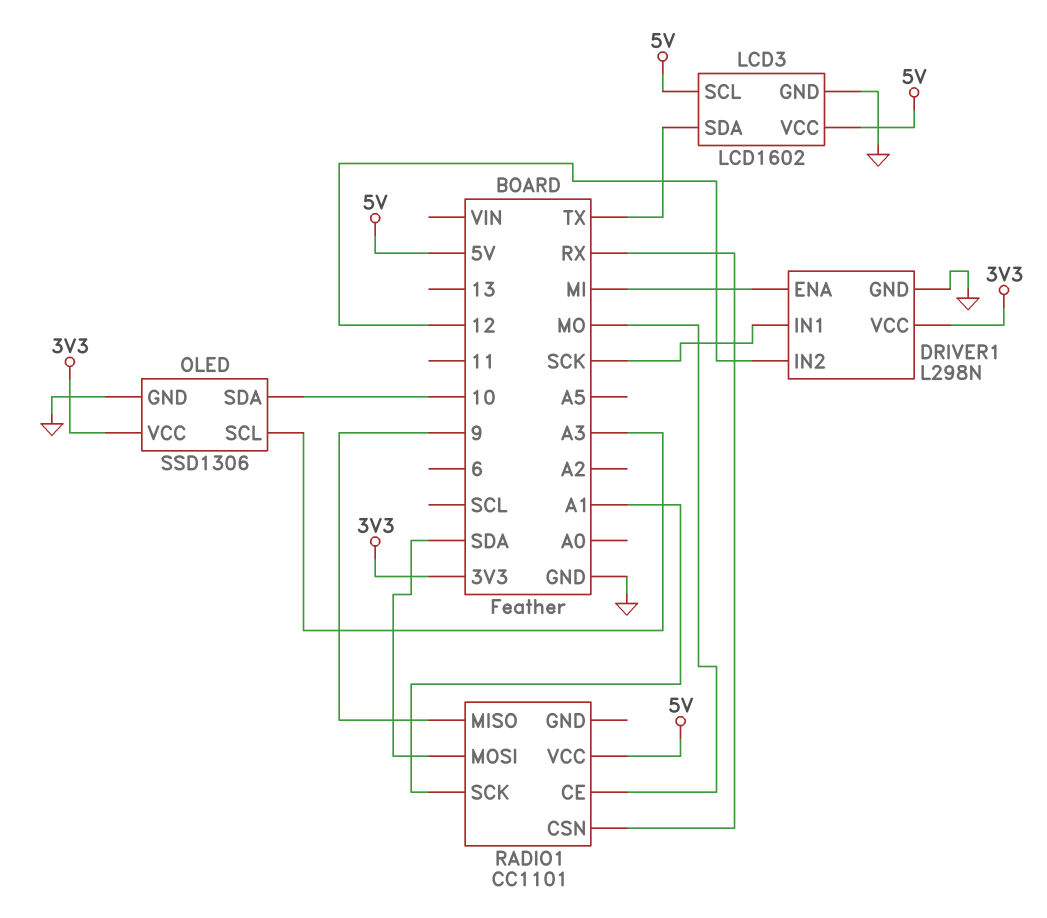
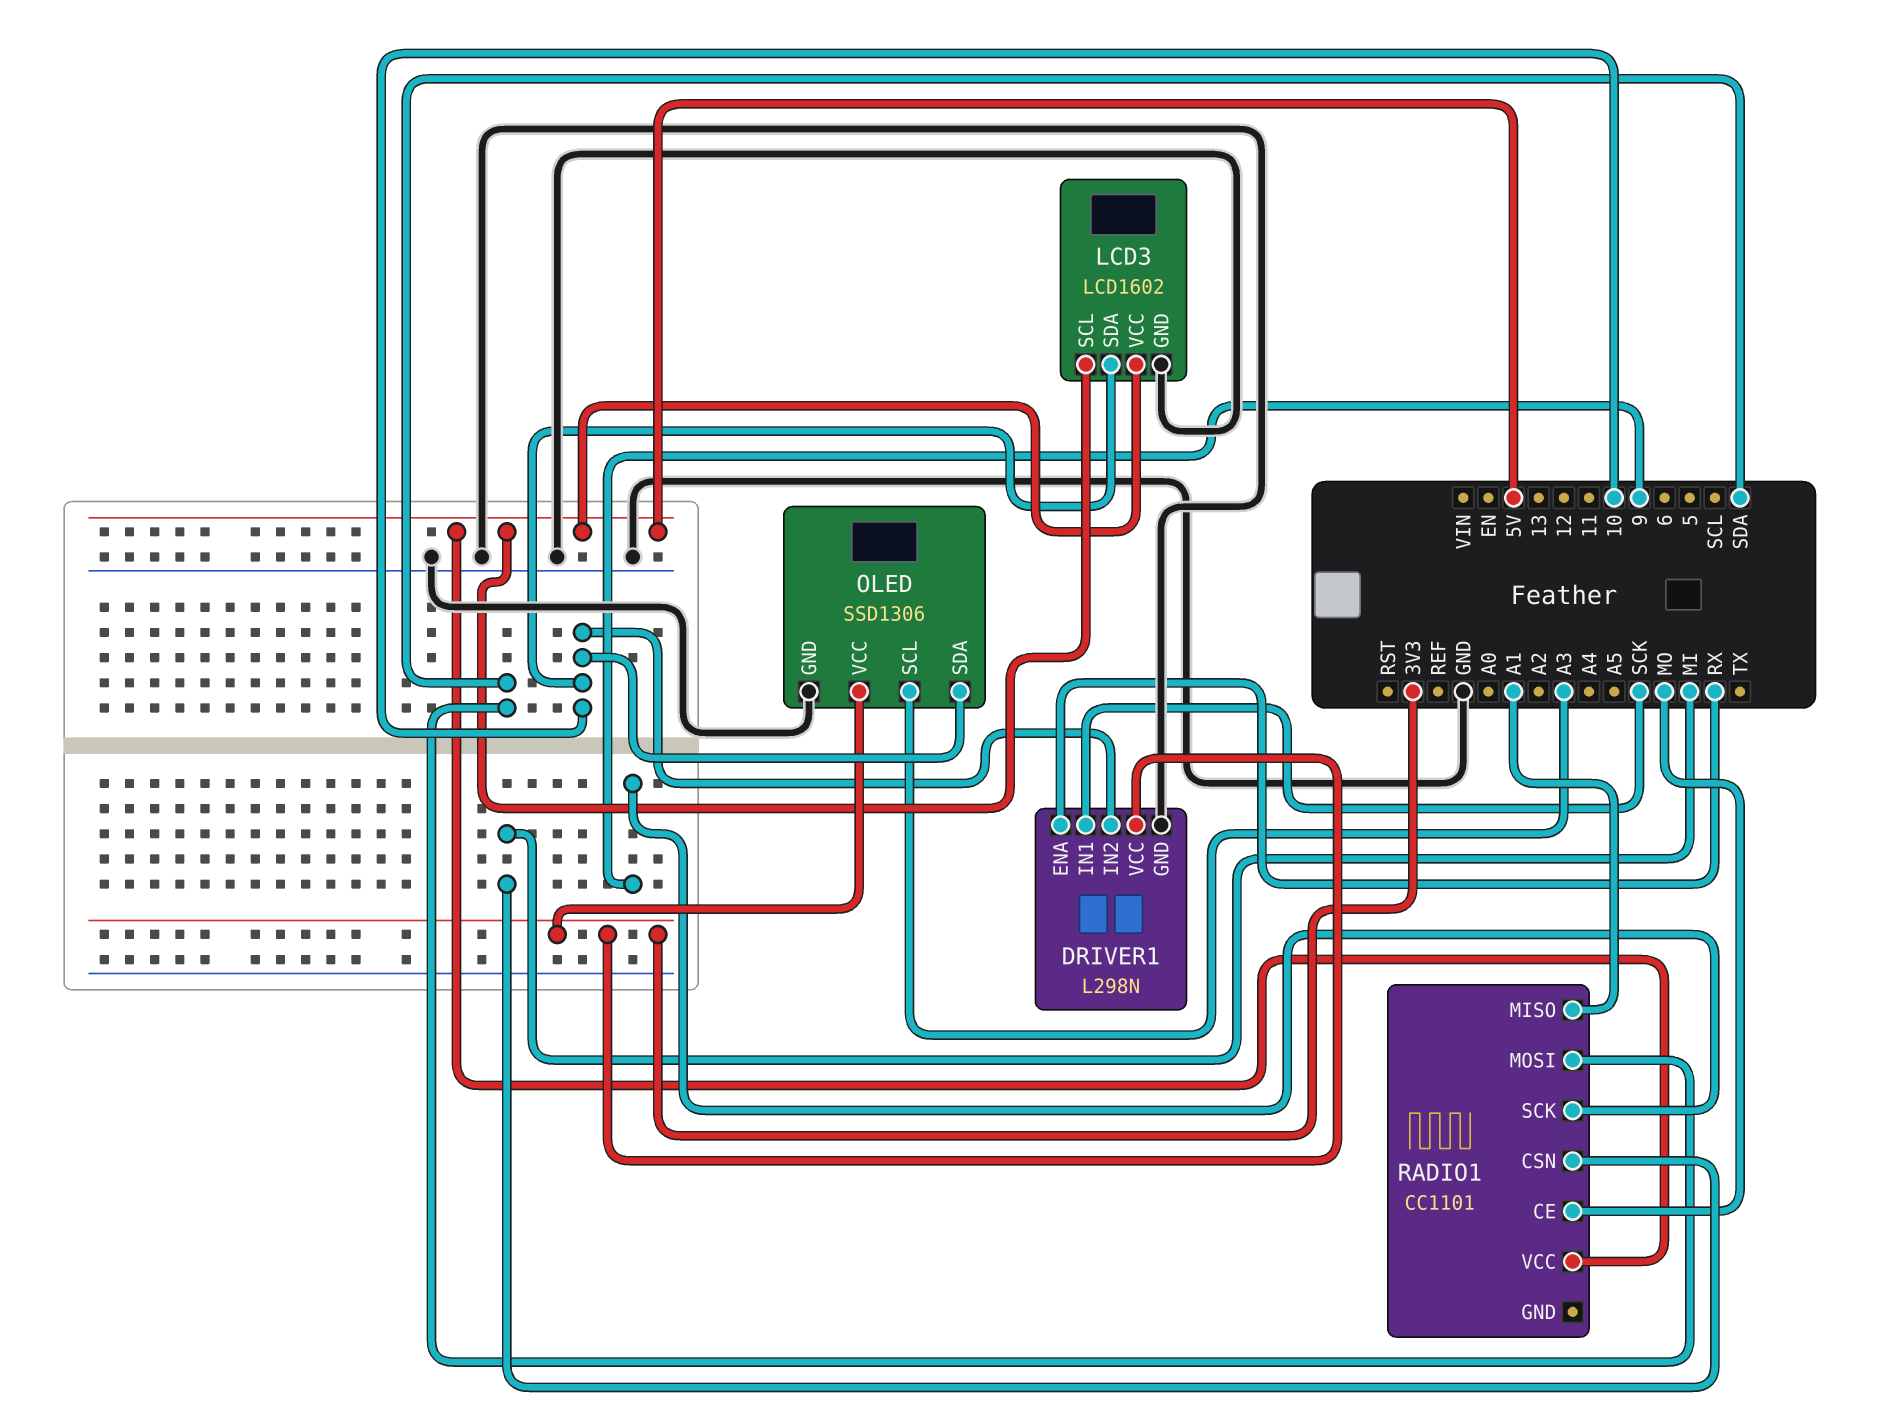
DRIVER1 pin ENA: MI -> RX
DRIVER1 pin IN2: 12 -> 10
LCD3 pin SDA: TX -> 10
RADIO1 pin CSN: RX -> MI
RADIO1 pin MISO: 9 -> A1
RADIO1 pin SCK: A1 -> 9

